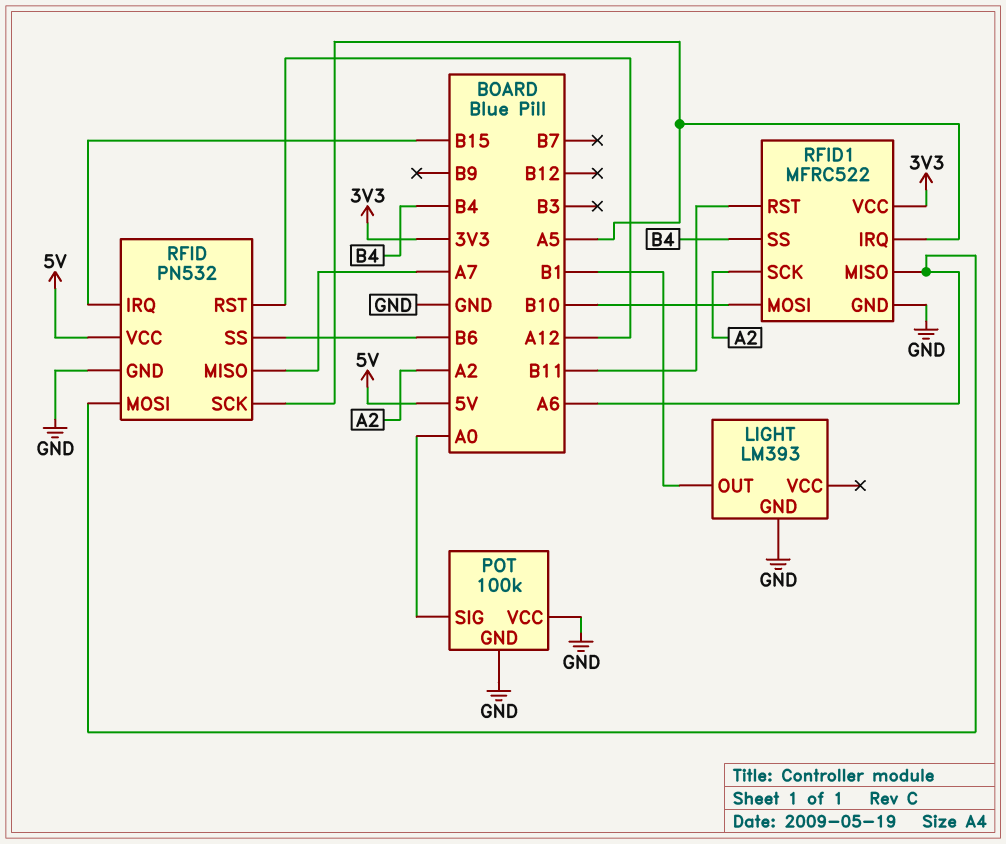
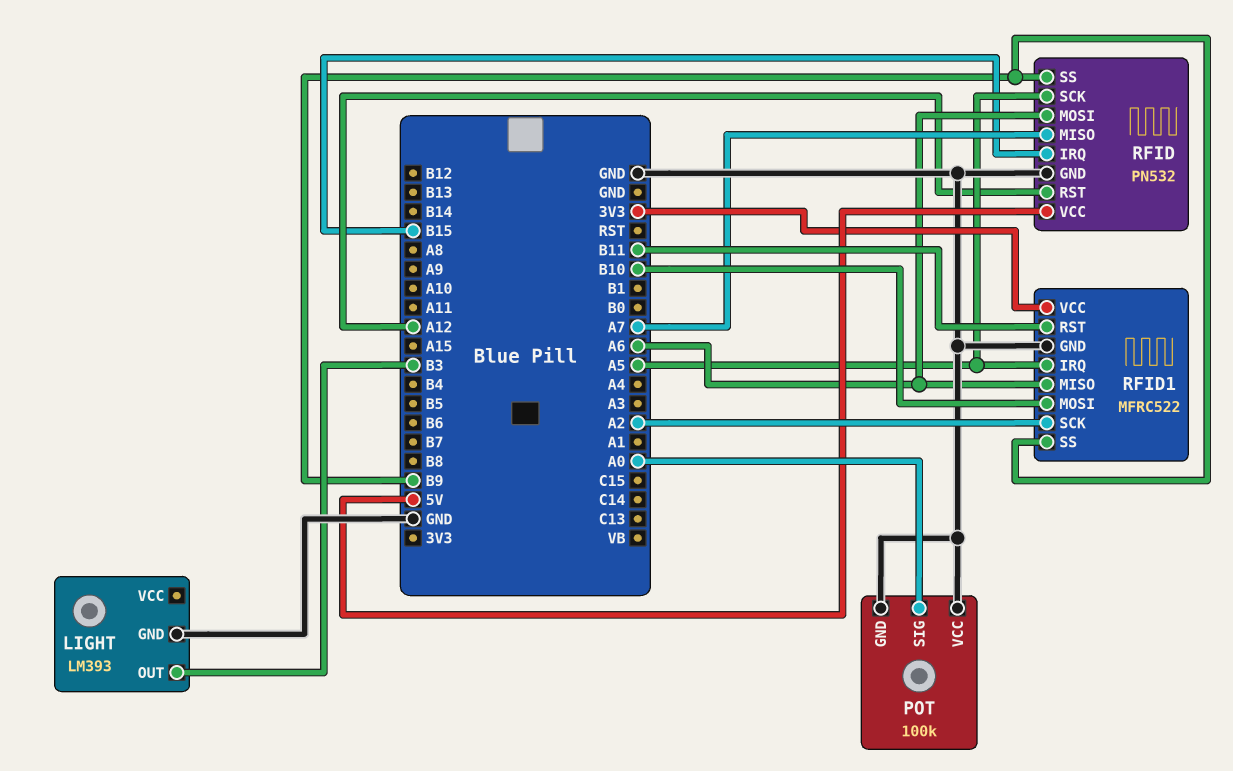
LIGHT pin OUT: B1 -> B3
RFID pin SS: B6 -> B9
RFID1 pin SS: B4 -> B9

